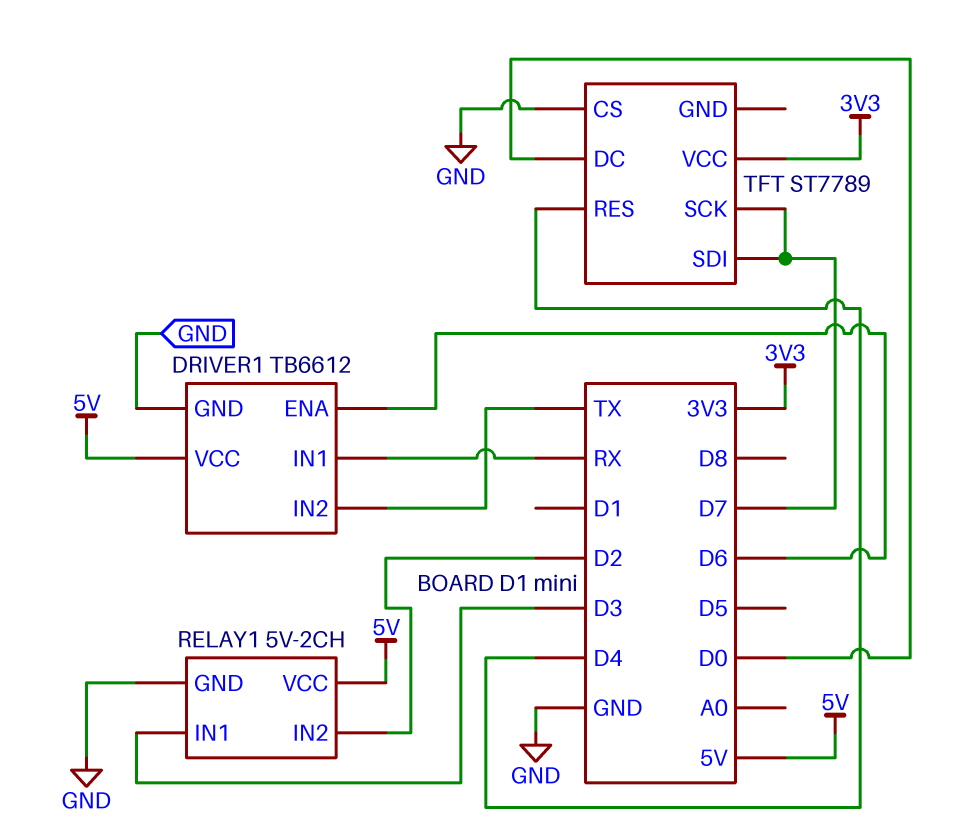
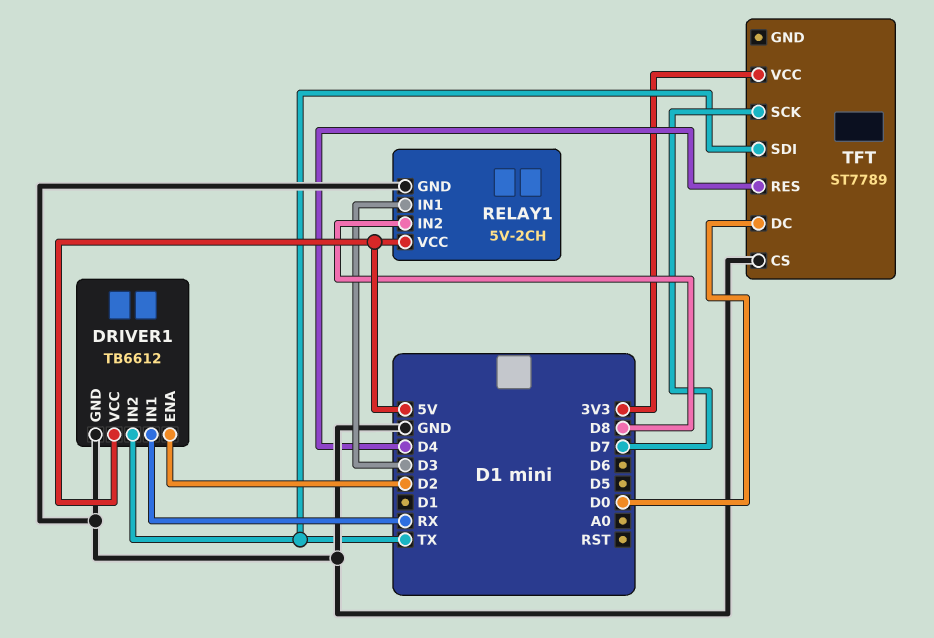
DRIVER1 pin ENA: D6 -> D2
RELAY1 pin IN2: D2 -> D8
TFT pin SDI: D7 -> TX

